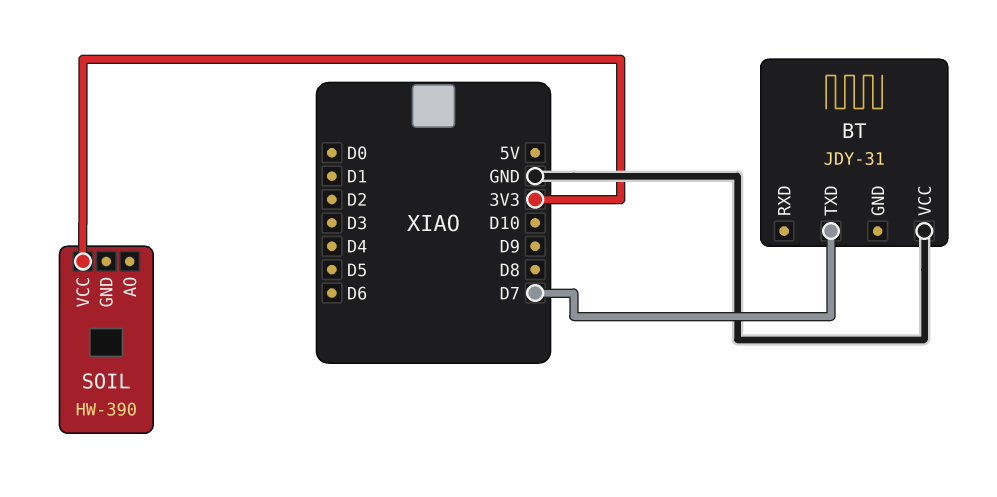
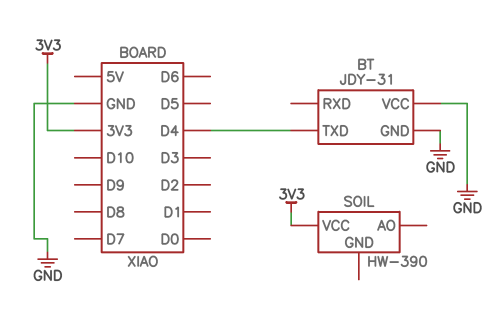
BT pin GND: none -> GND
BT pin TXD: D7 -> D4

